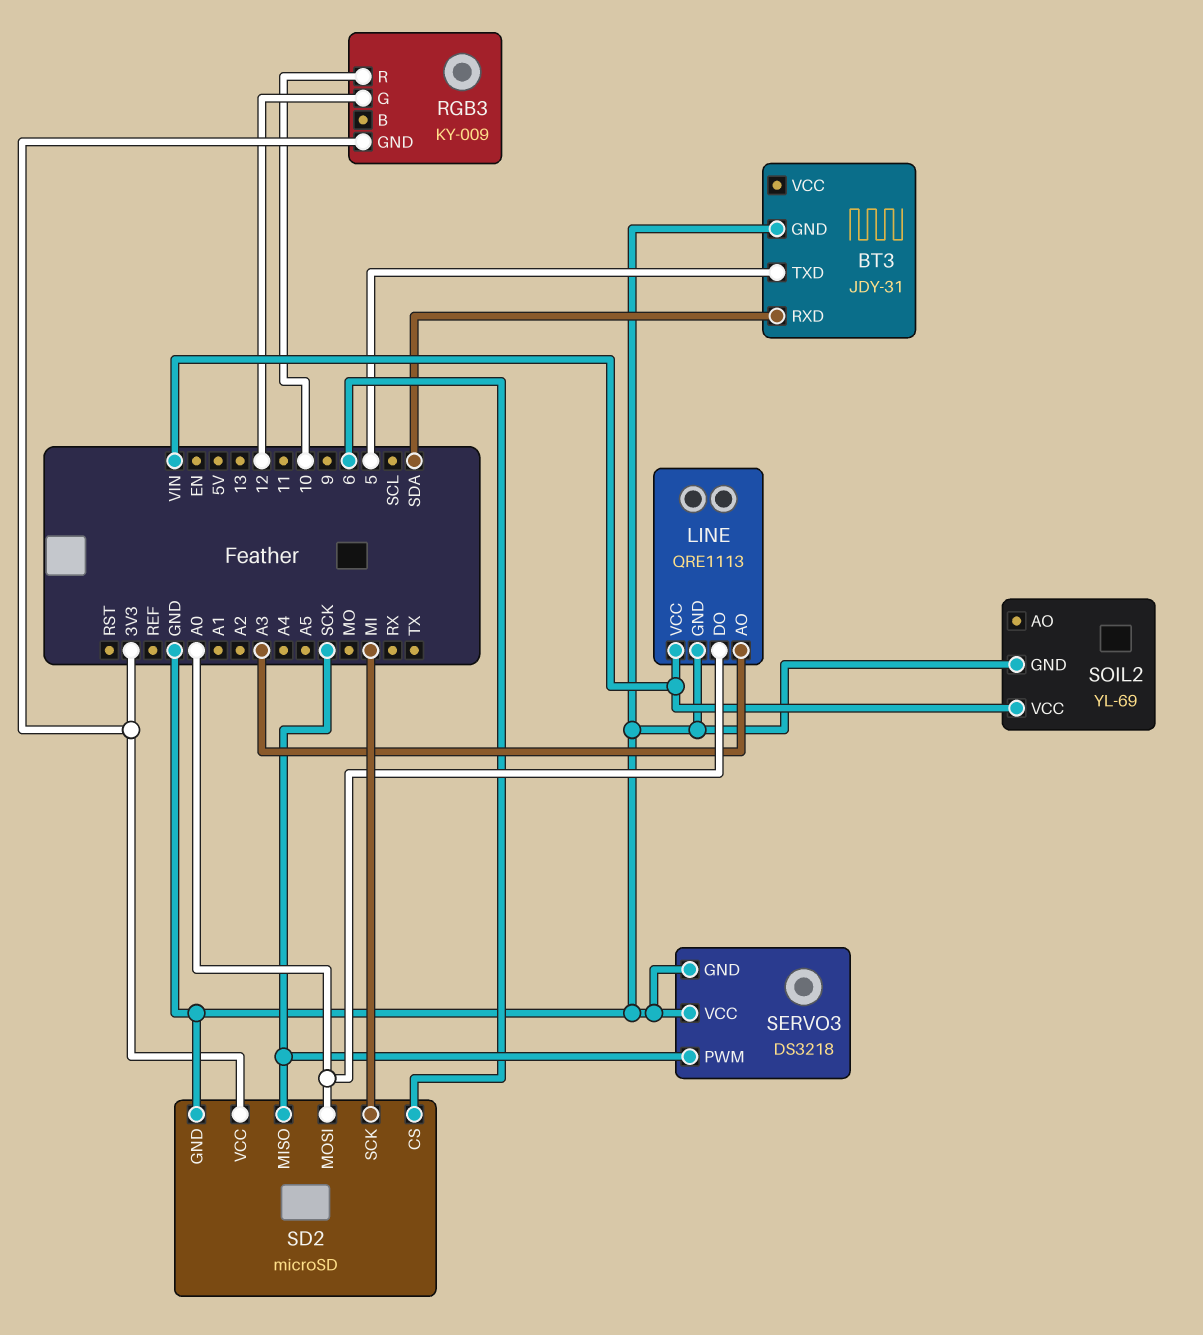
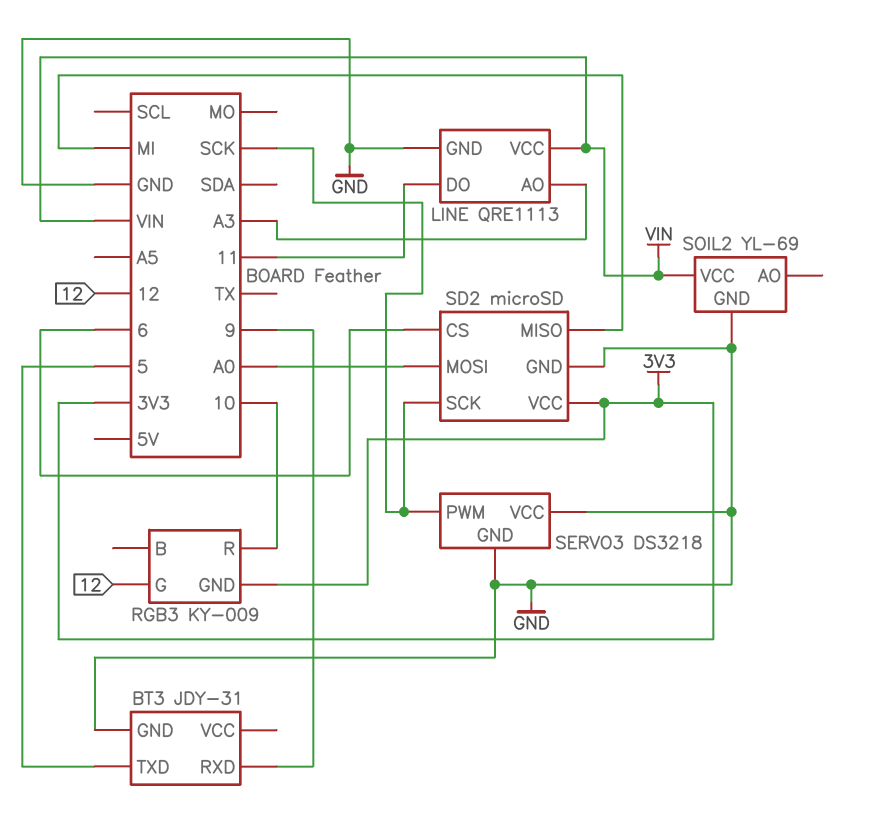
BT3 pin RXD: SDA -> 9
LINE pin DO: A0 -> 11
SD2 pin MISO: SCK -> MI
SD2 pin SCK: MI -> SCK

